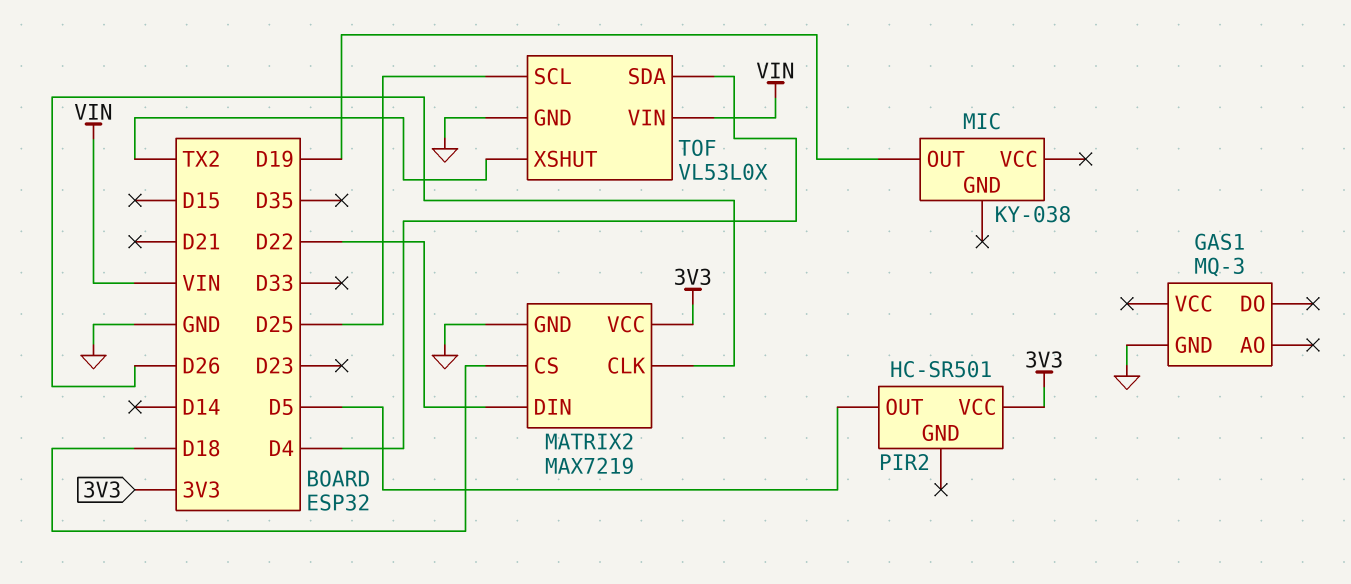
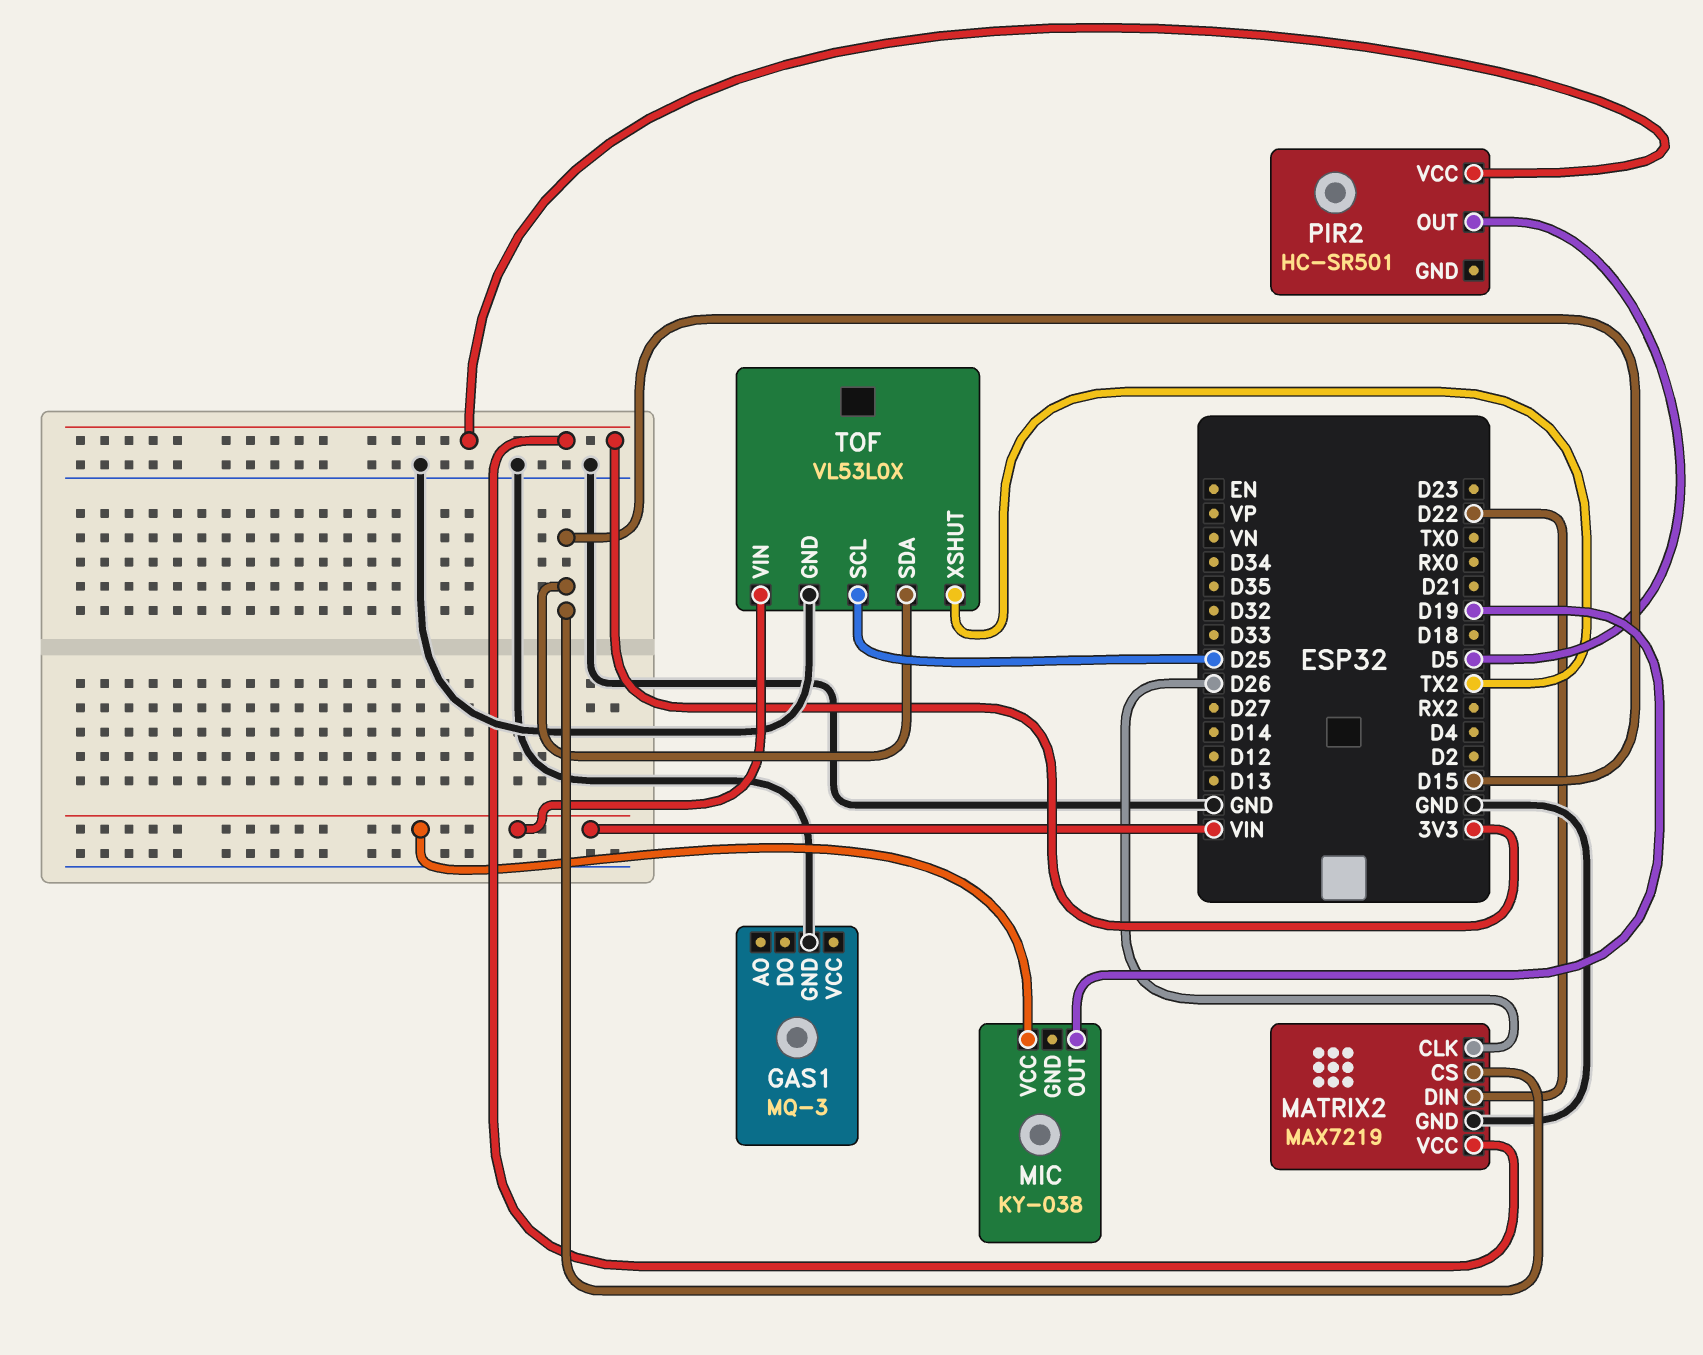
MATRIX2 pin CS: D18 -> D15
MIC pin VCC: none -> VIN
TOF pin SDA: D4 -> D15

